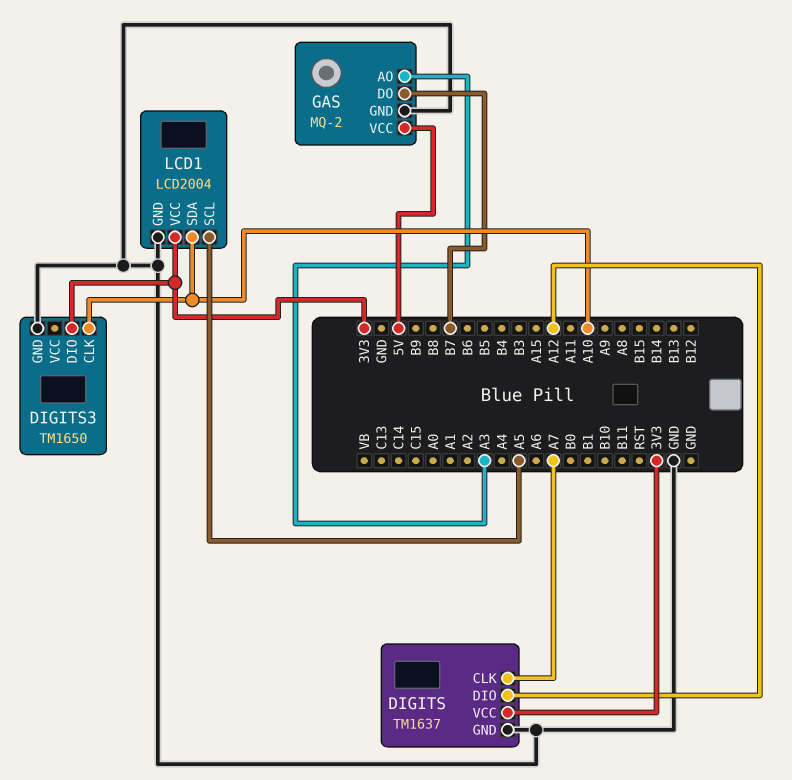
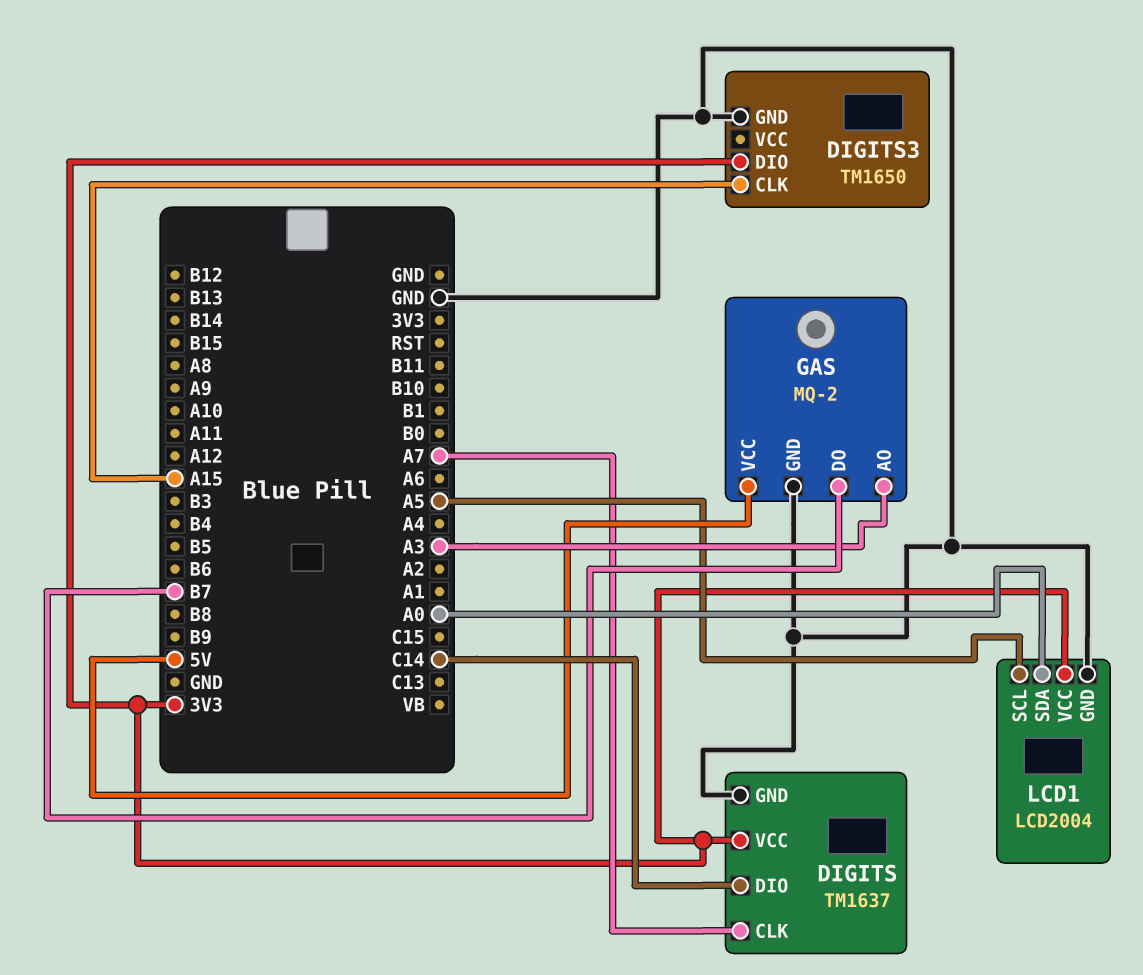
DIGITS pin DIO: A12 -> C14
DIGITS3 pin CLK: A10 -> A15
LCD1 pin SDA: A10 -> A0

